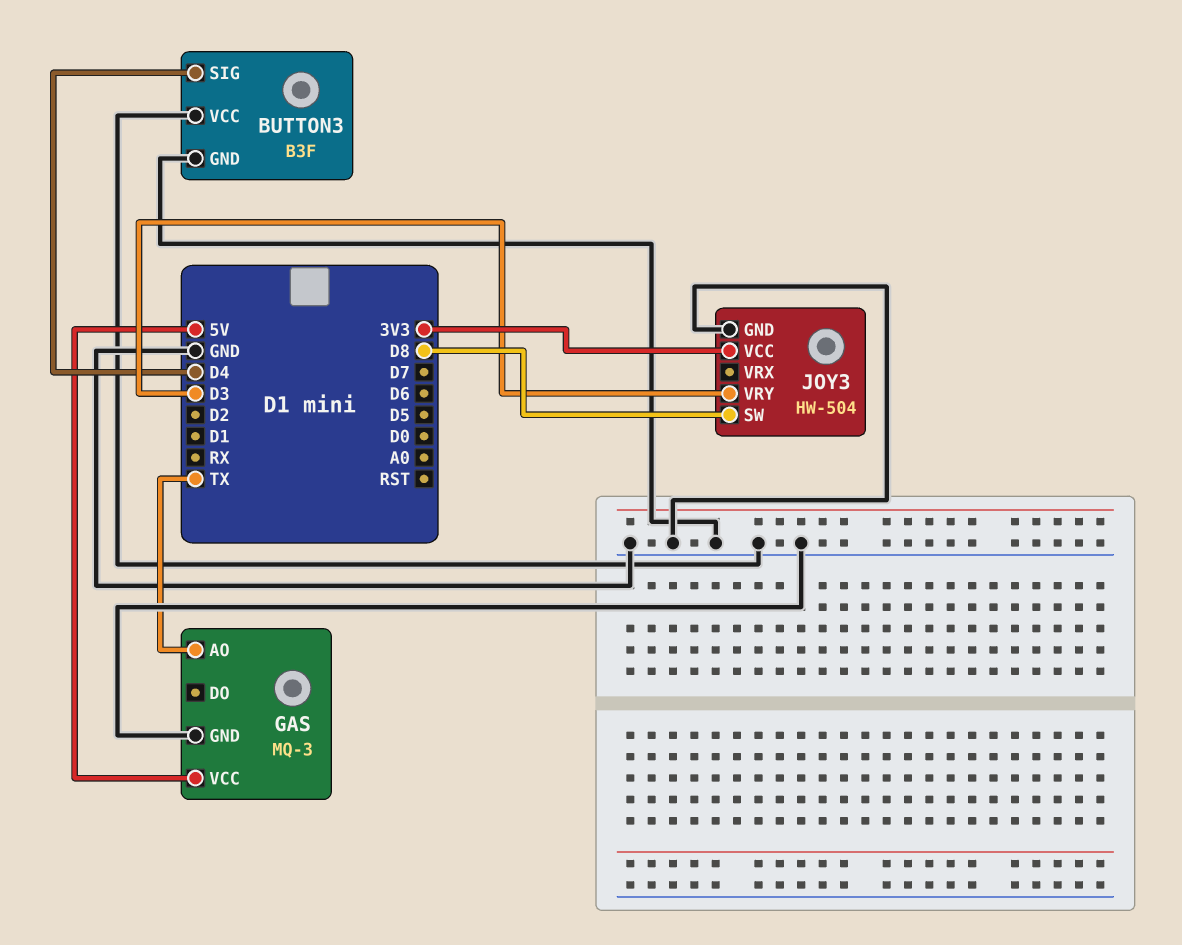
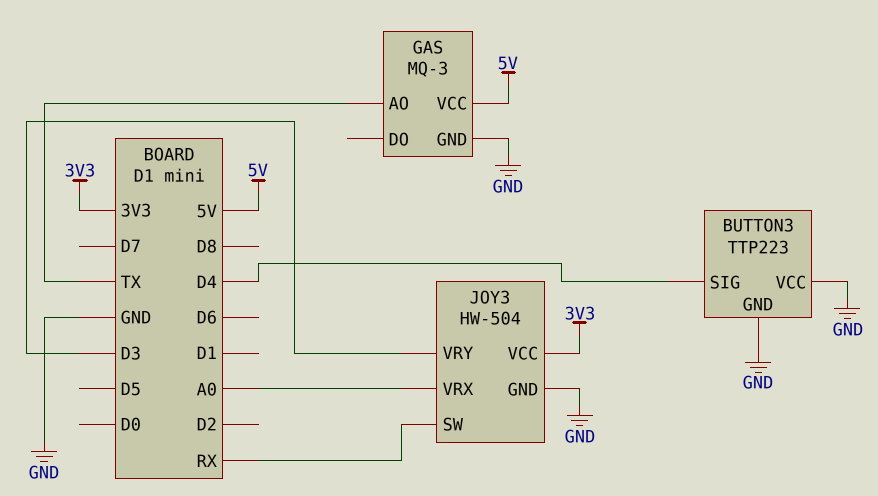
BUTTON3: B3F -> TTP223
JOY3 pin SW: D8 -> RX
JOY3 pin VRX: none -> A0

